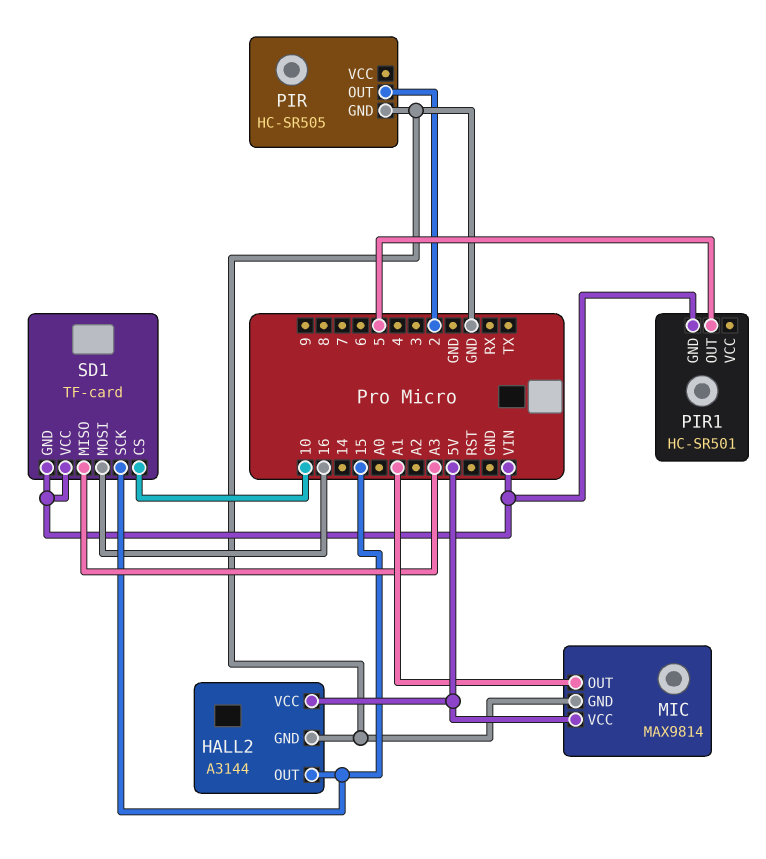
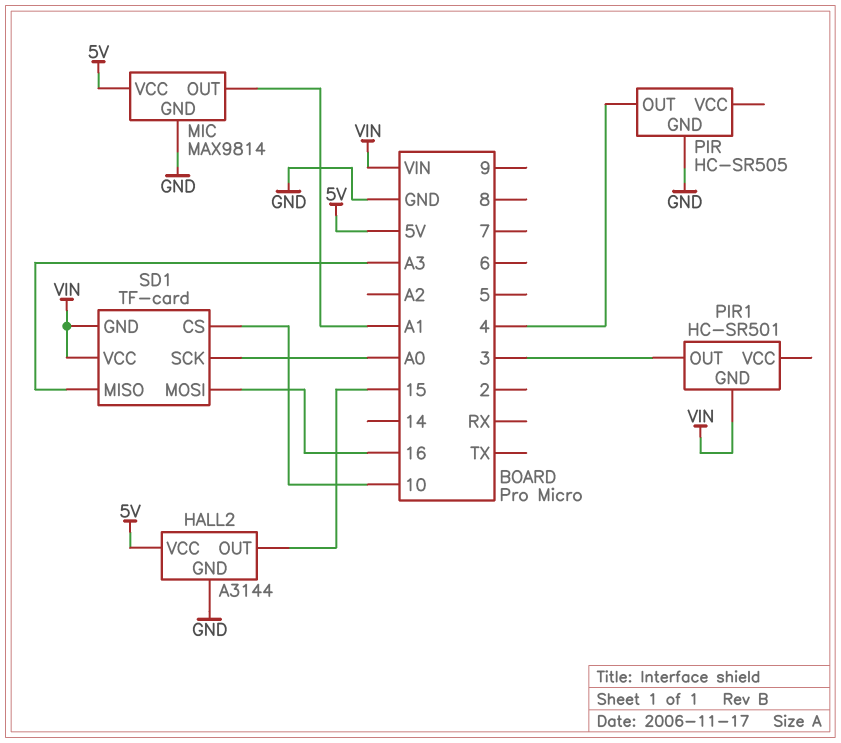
PIR pin OUT: 2 -> 4
PIR1 pin OUT: 5 -> 3
SD1 pin SCK: 15 -> A0

